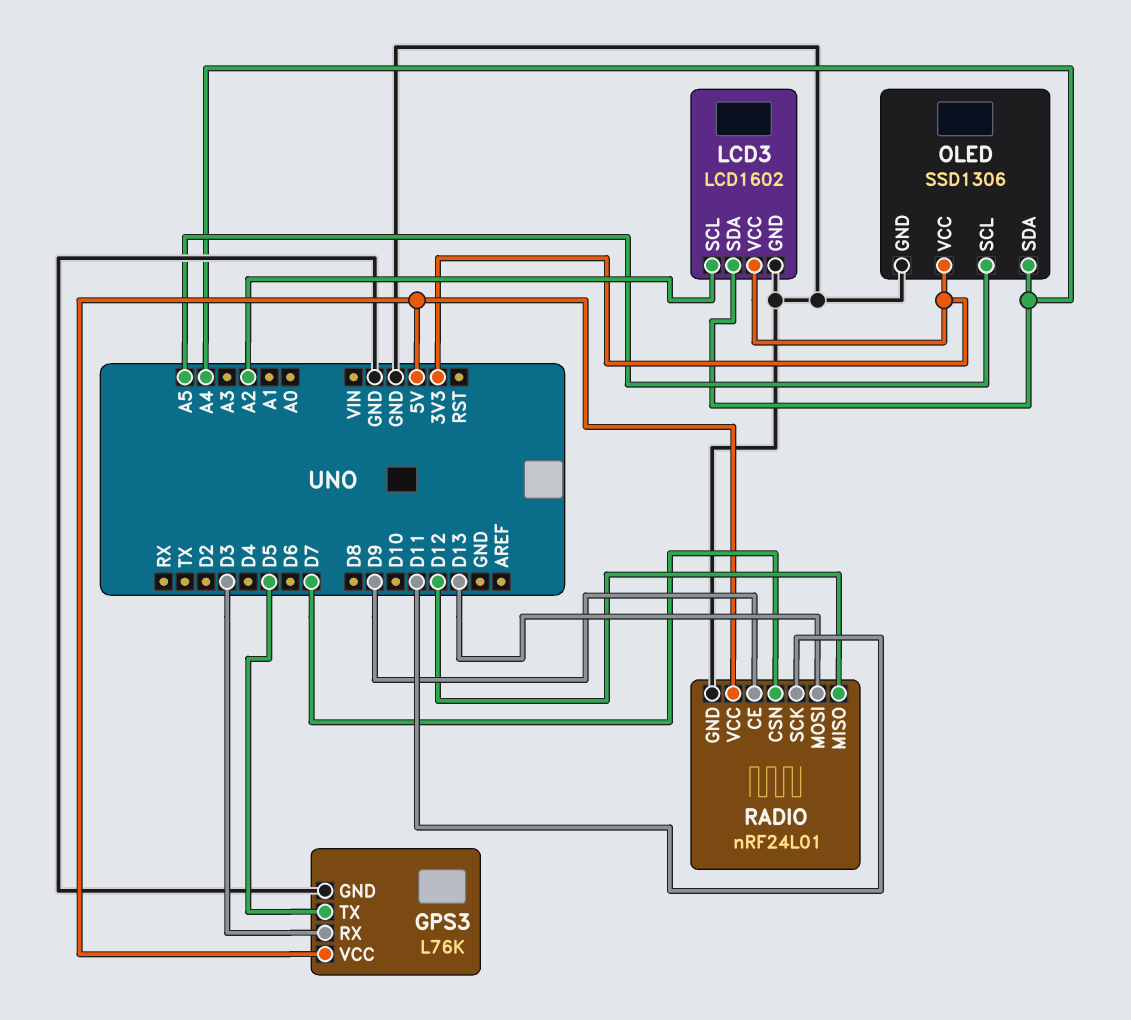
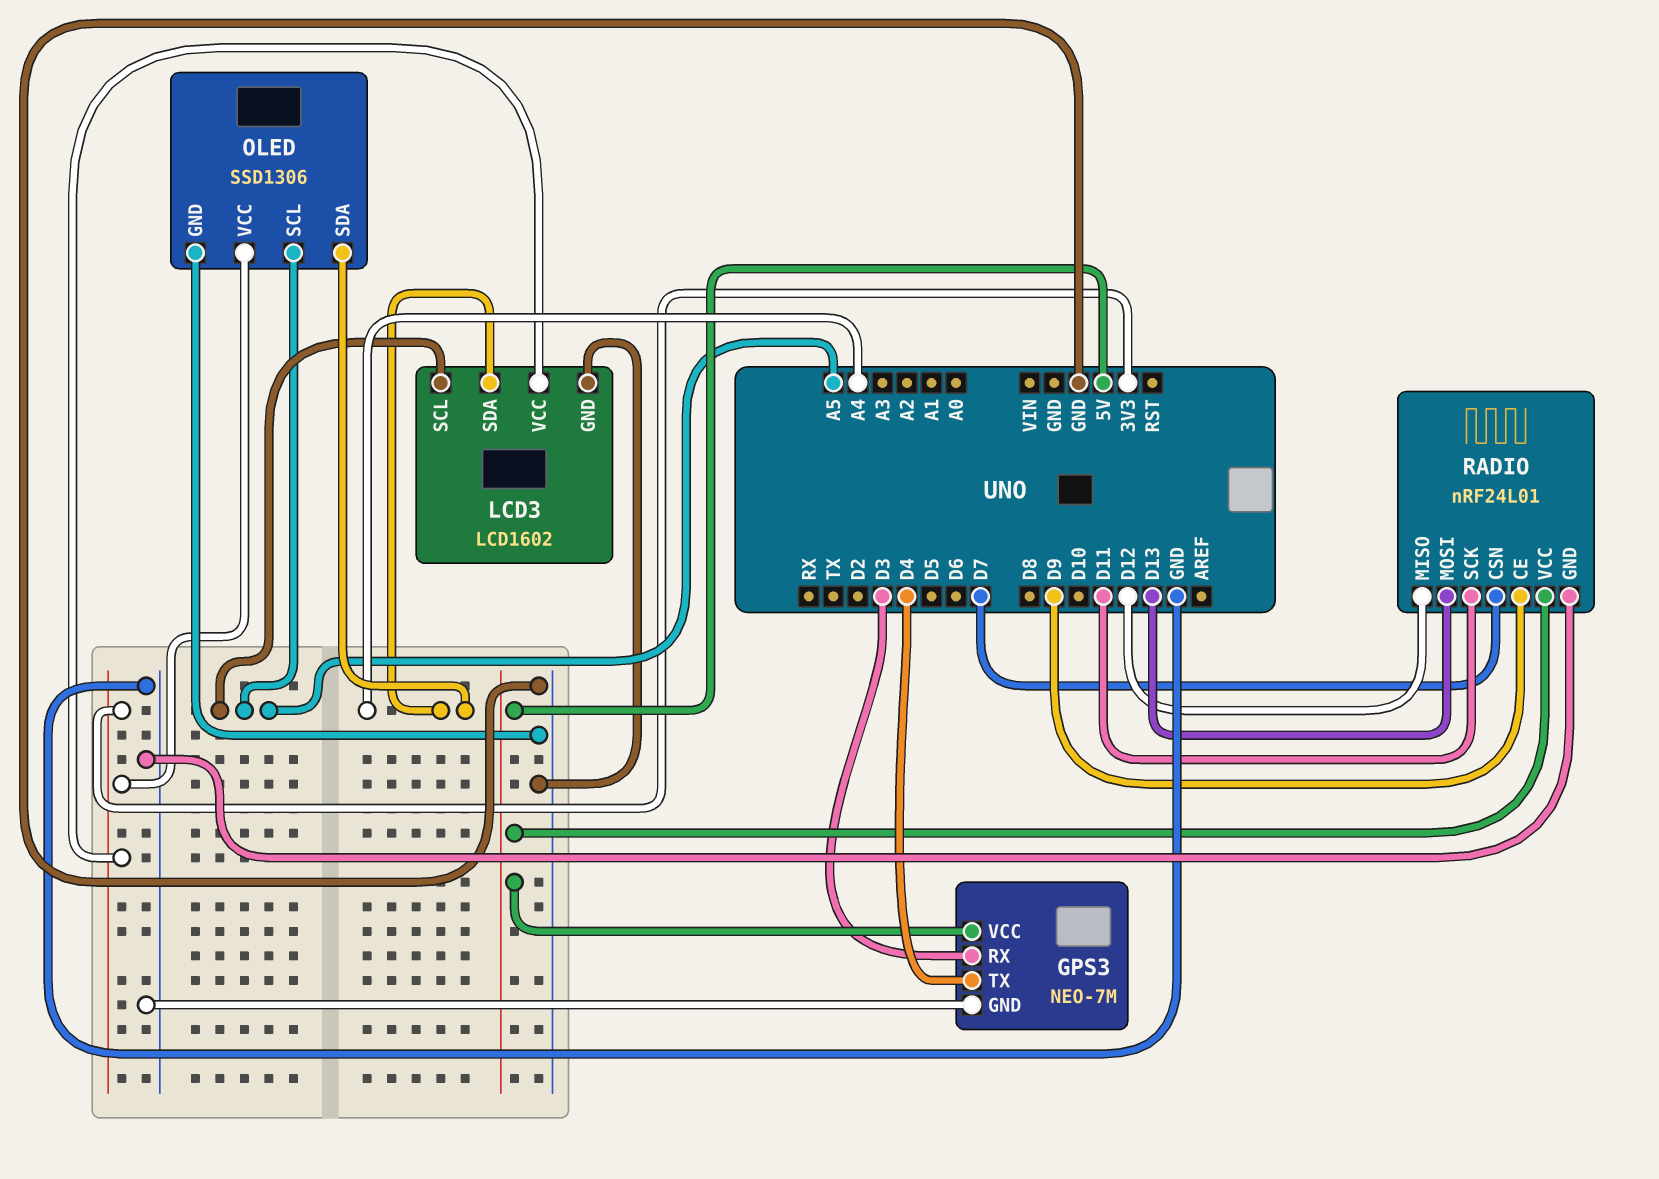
GPS3: L76K -> NEO-7M
GPS3 pin TX: D5 -> D4
LCD3 pin SCL: A2 -> A5

